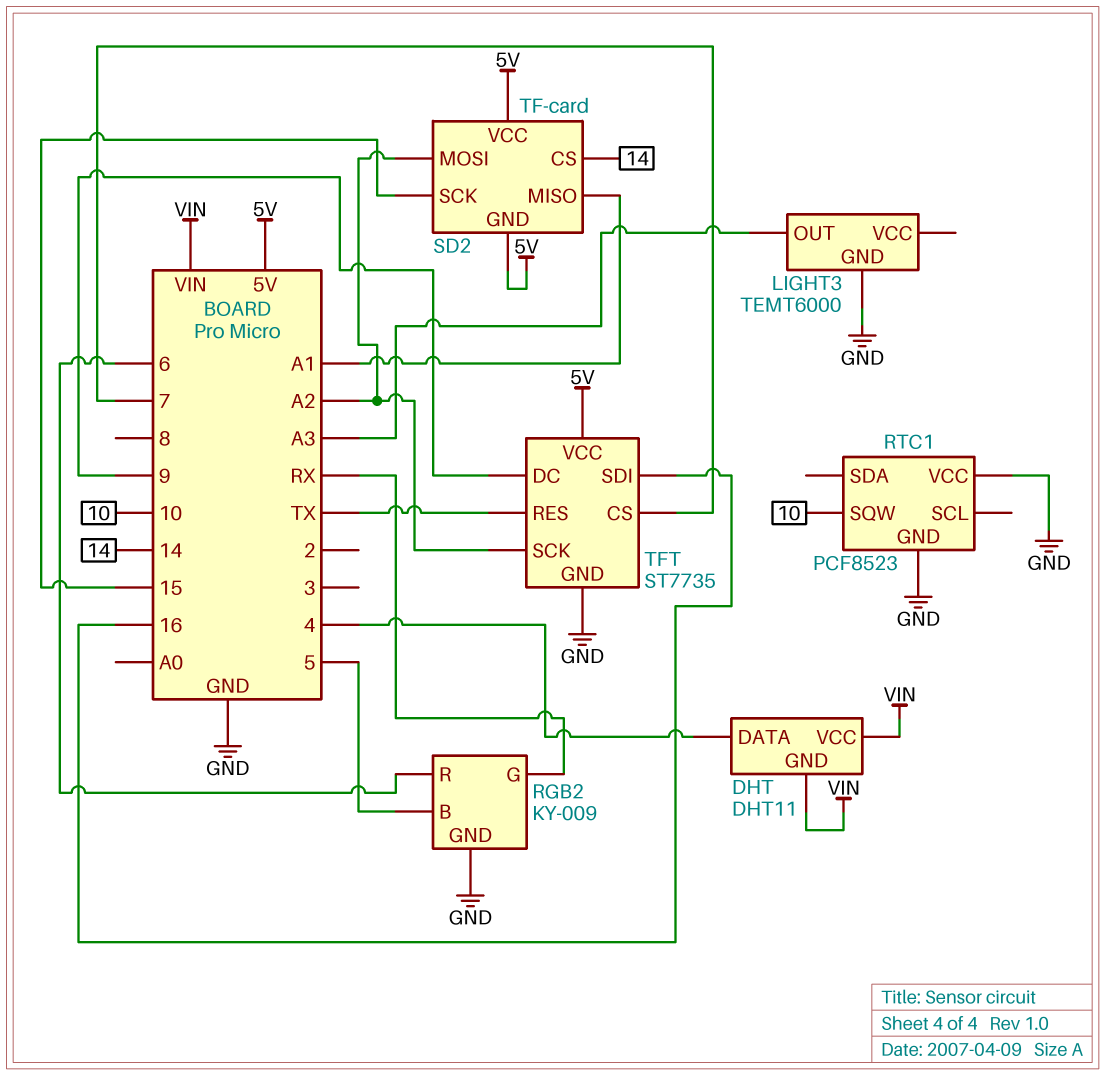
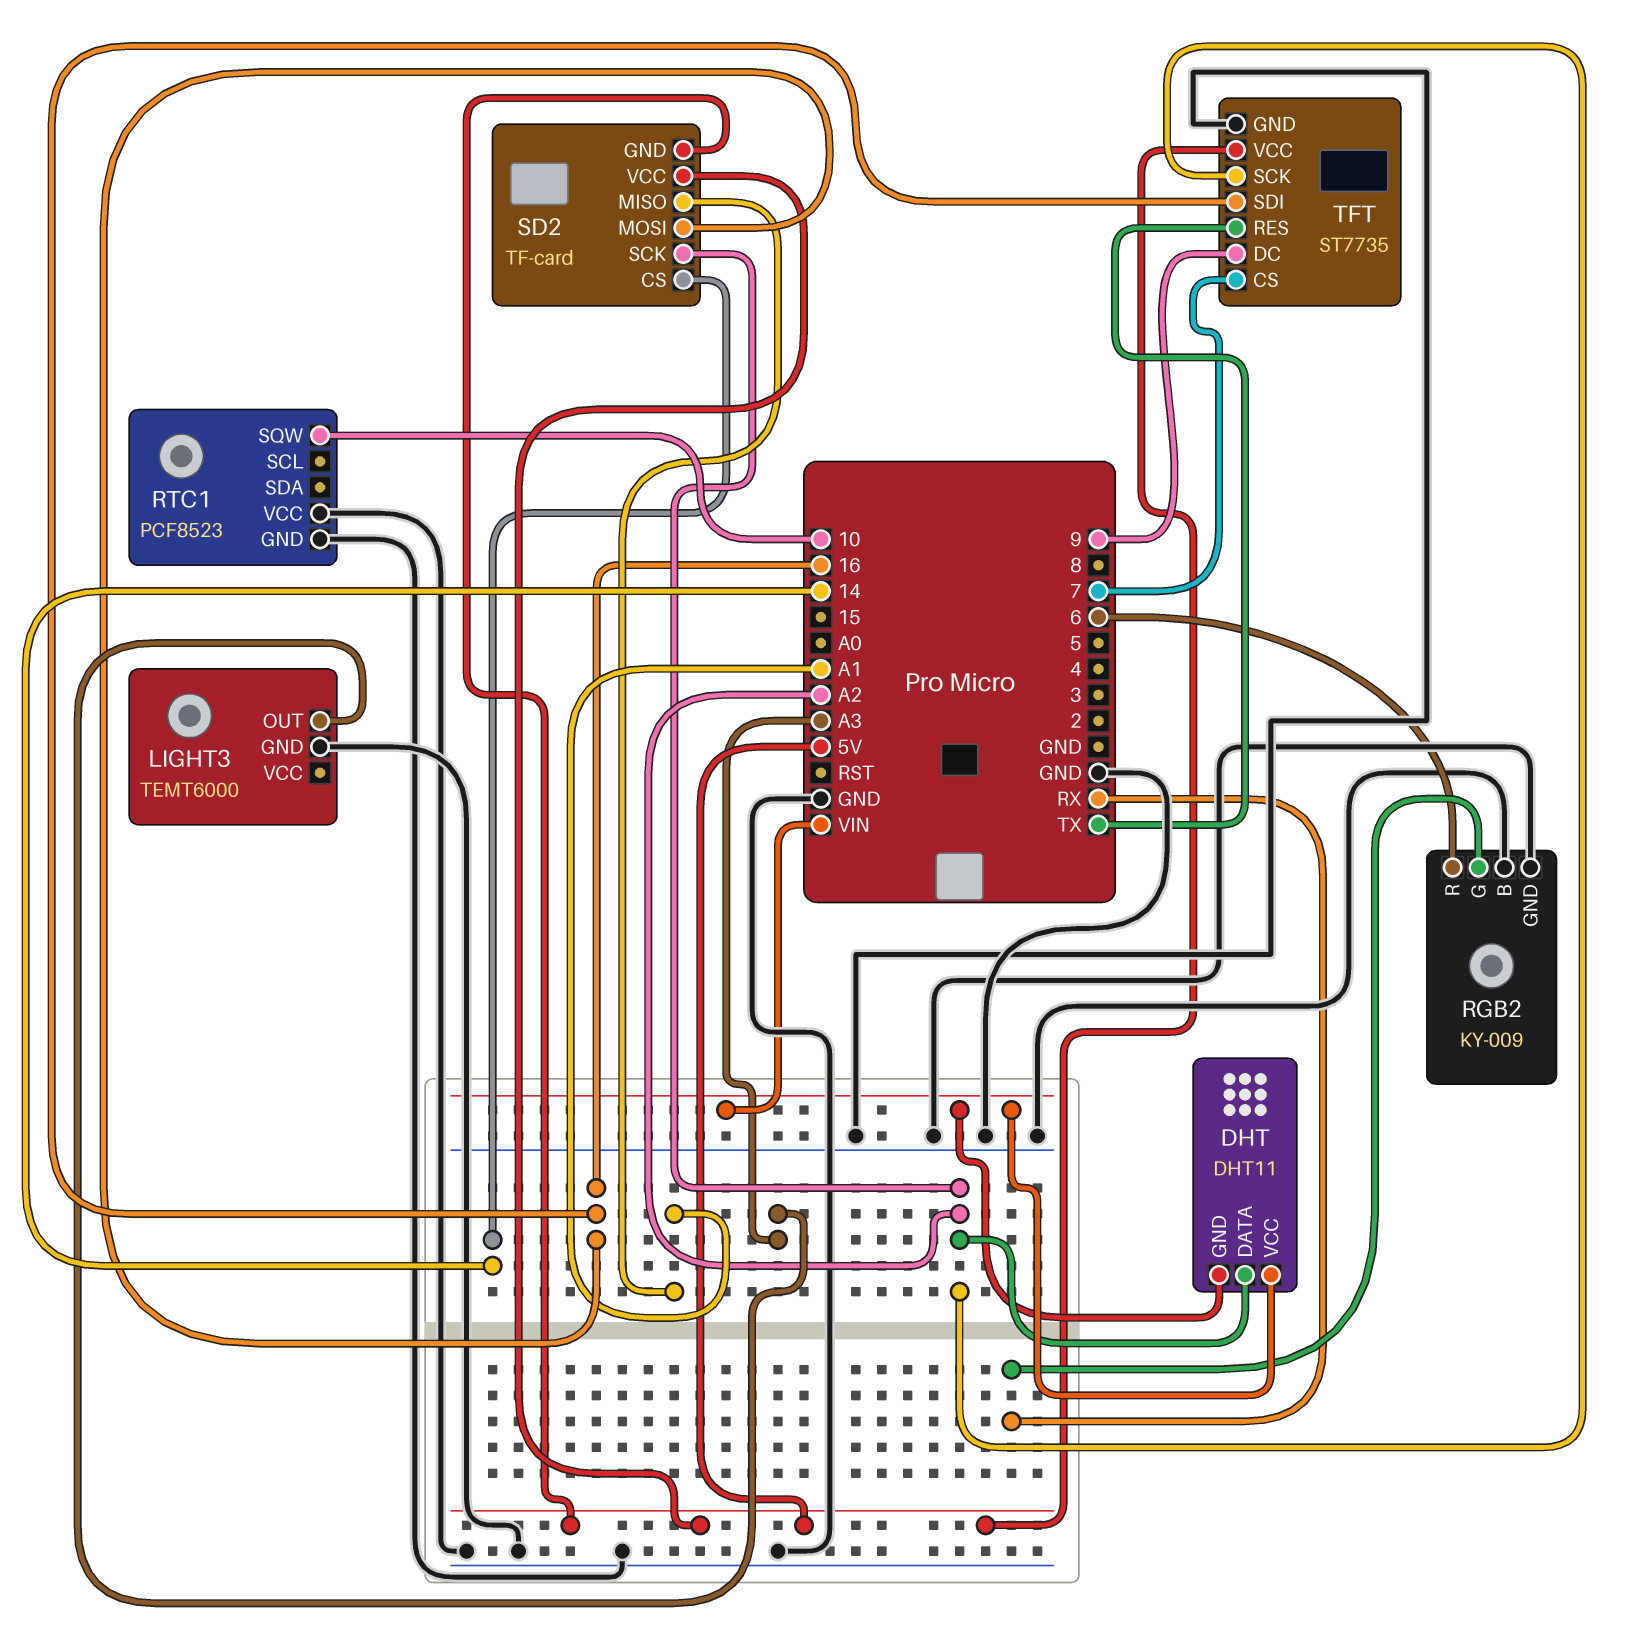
DHT pin DATA: 4 -> A2
RGB2 pin B: 5 -> GND
SD2 pin MOSI: A2 -> 16
SD2 pin SCK: 15 -> A2

